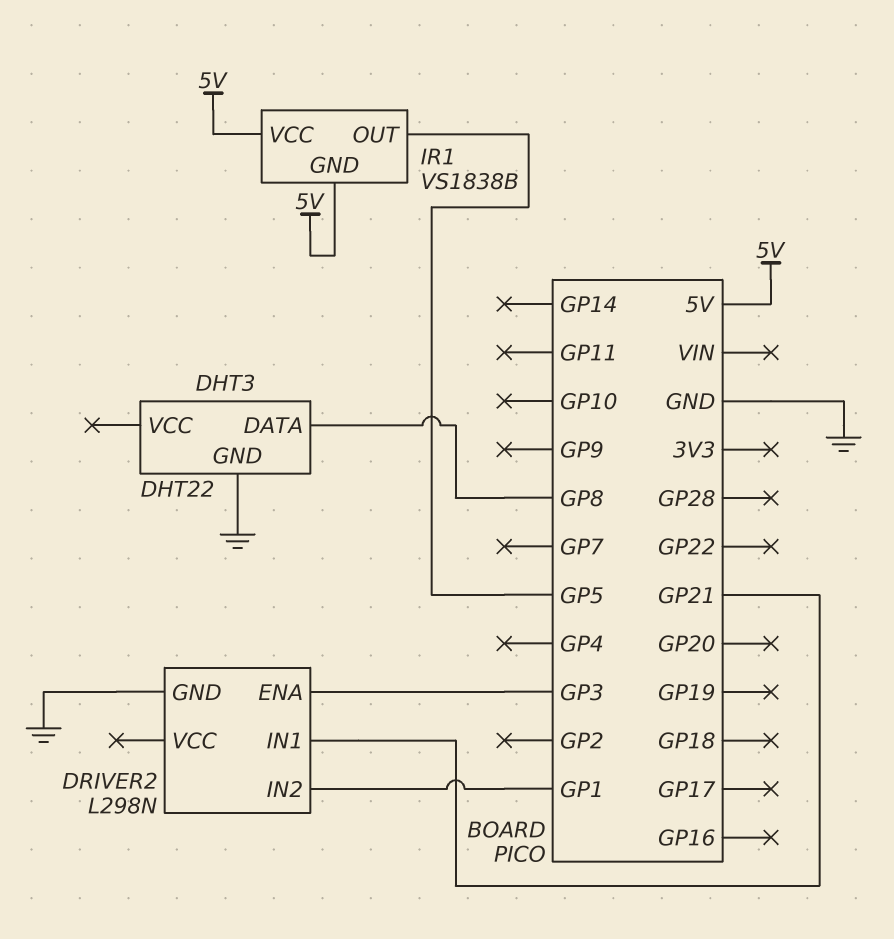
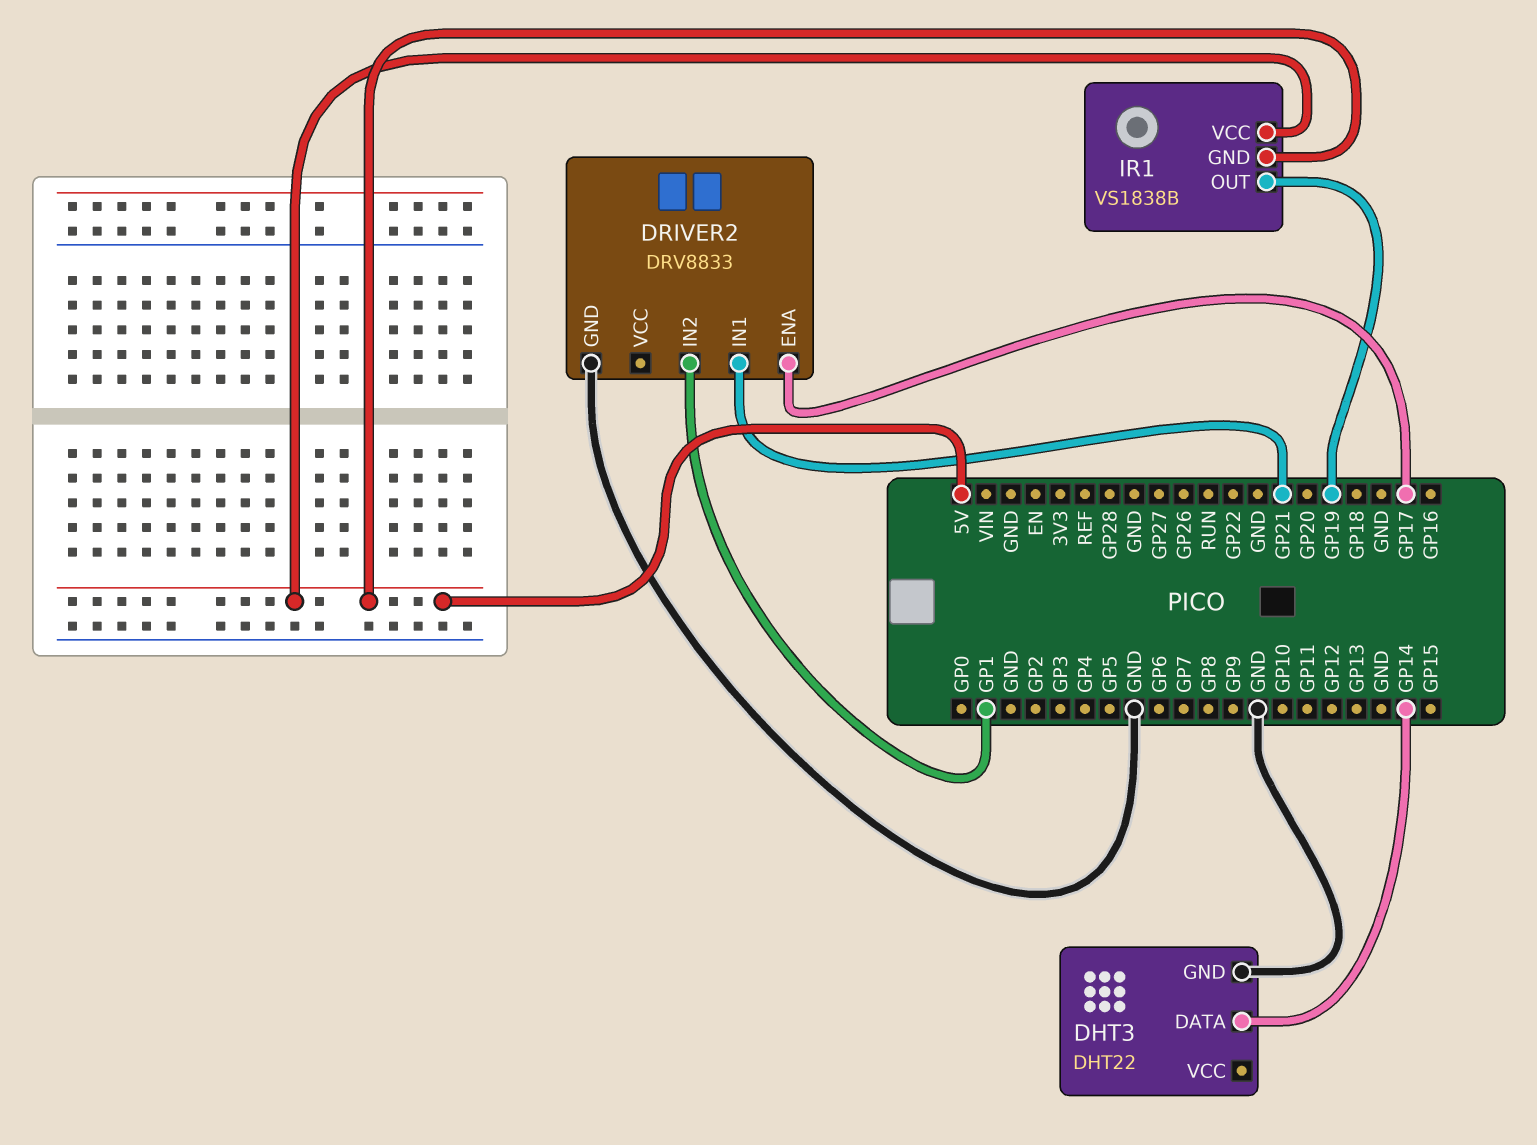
DHT3 pin DATA: GP8 -> GP14
DRIVER2: L298N -> DRV8833
DRIVER2 pin ENA: GP3 -> GP17
IR1 pin OUT: GP5 -> GP19

